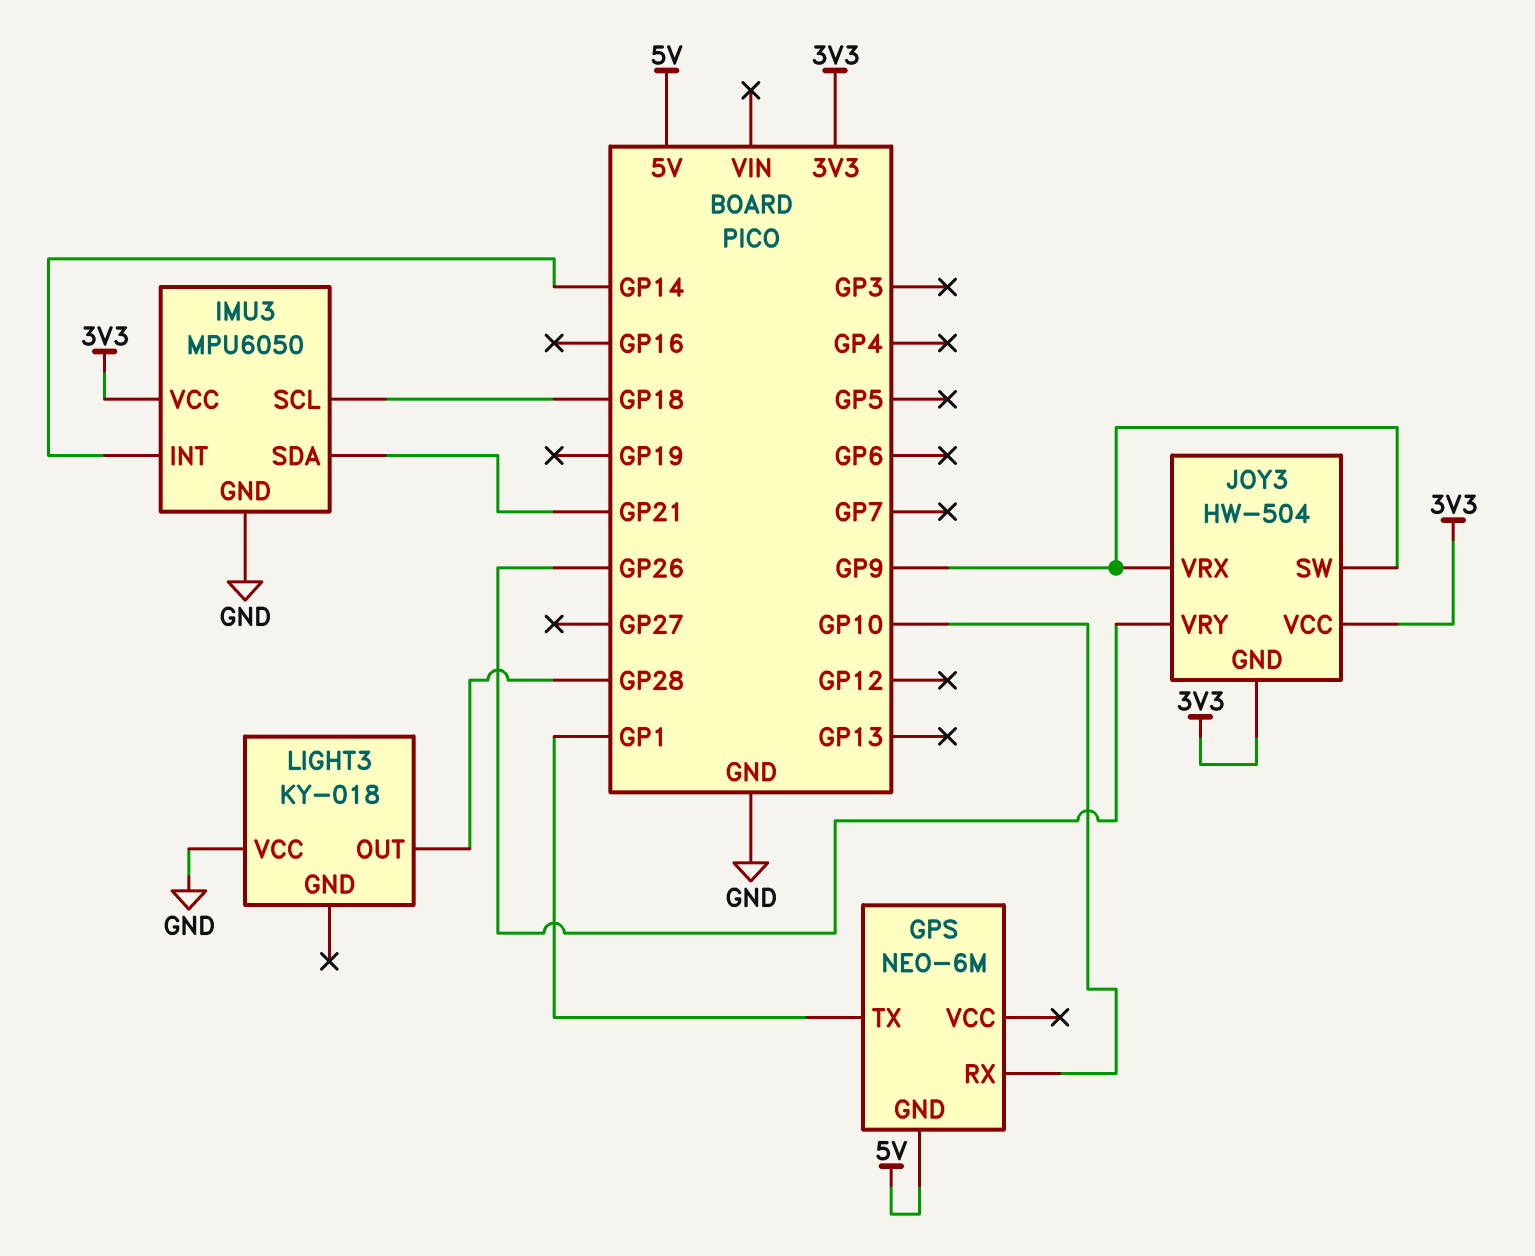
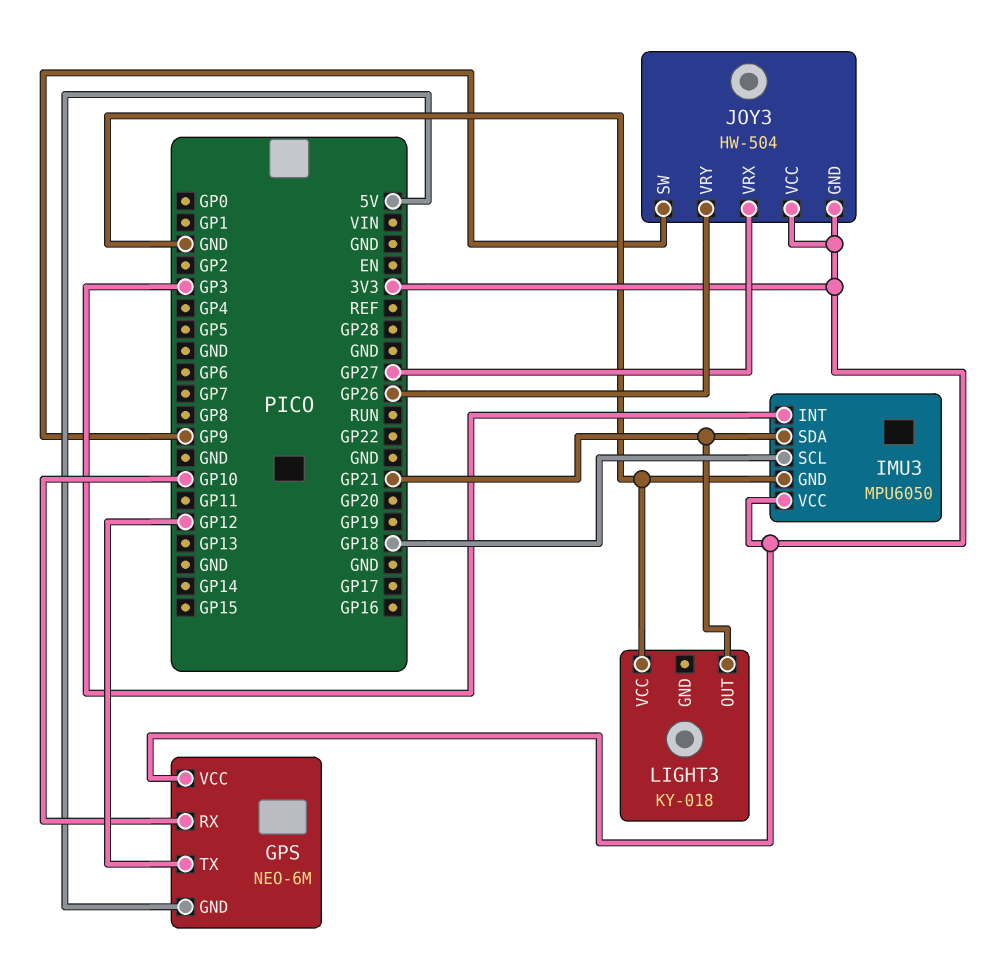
GPS pin TX: GP1 -> GP12
GPS pin VCC: none -> 3V3
IMU3 pin INT: GP14 -> GP3
JOY3 pin VRX: GP9 -> GP27
LIGHT3 pin OUT: GP28 -> GP21

